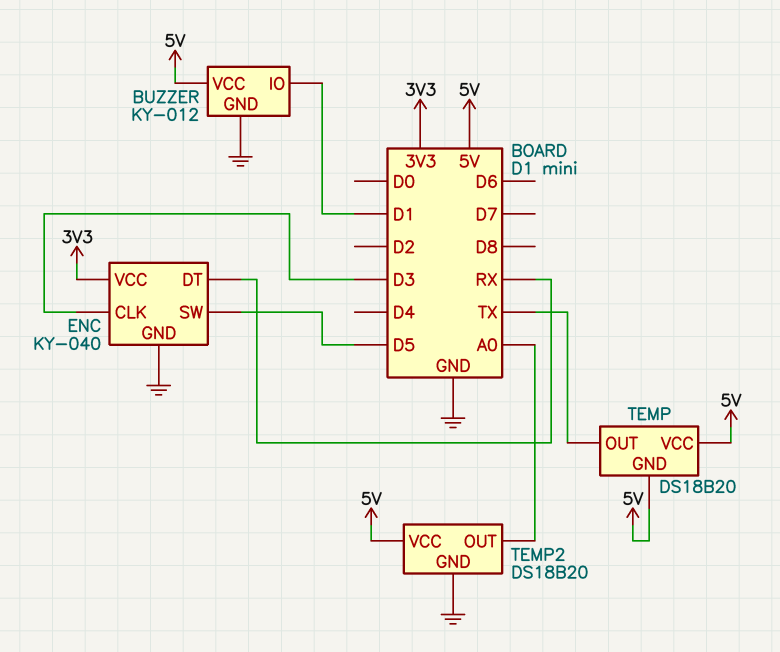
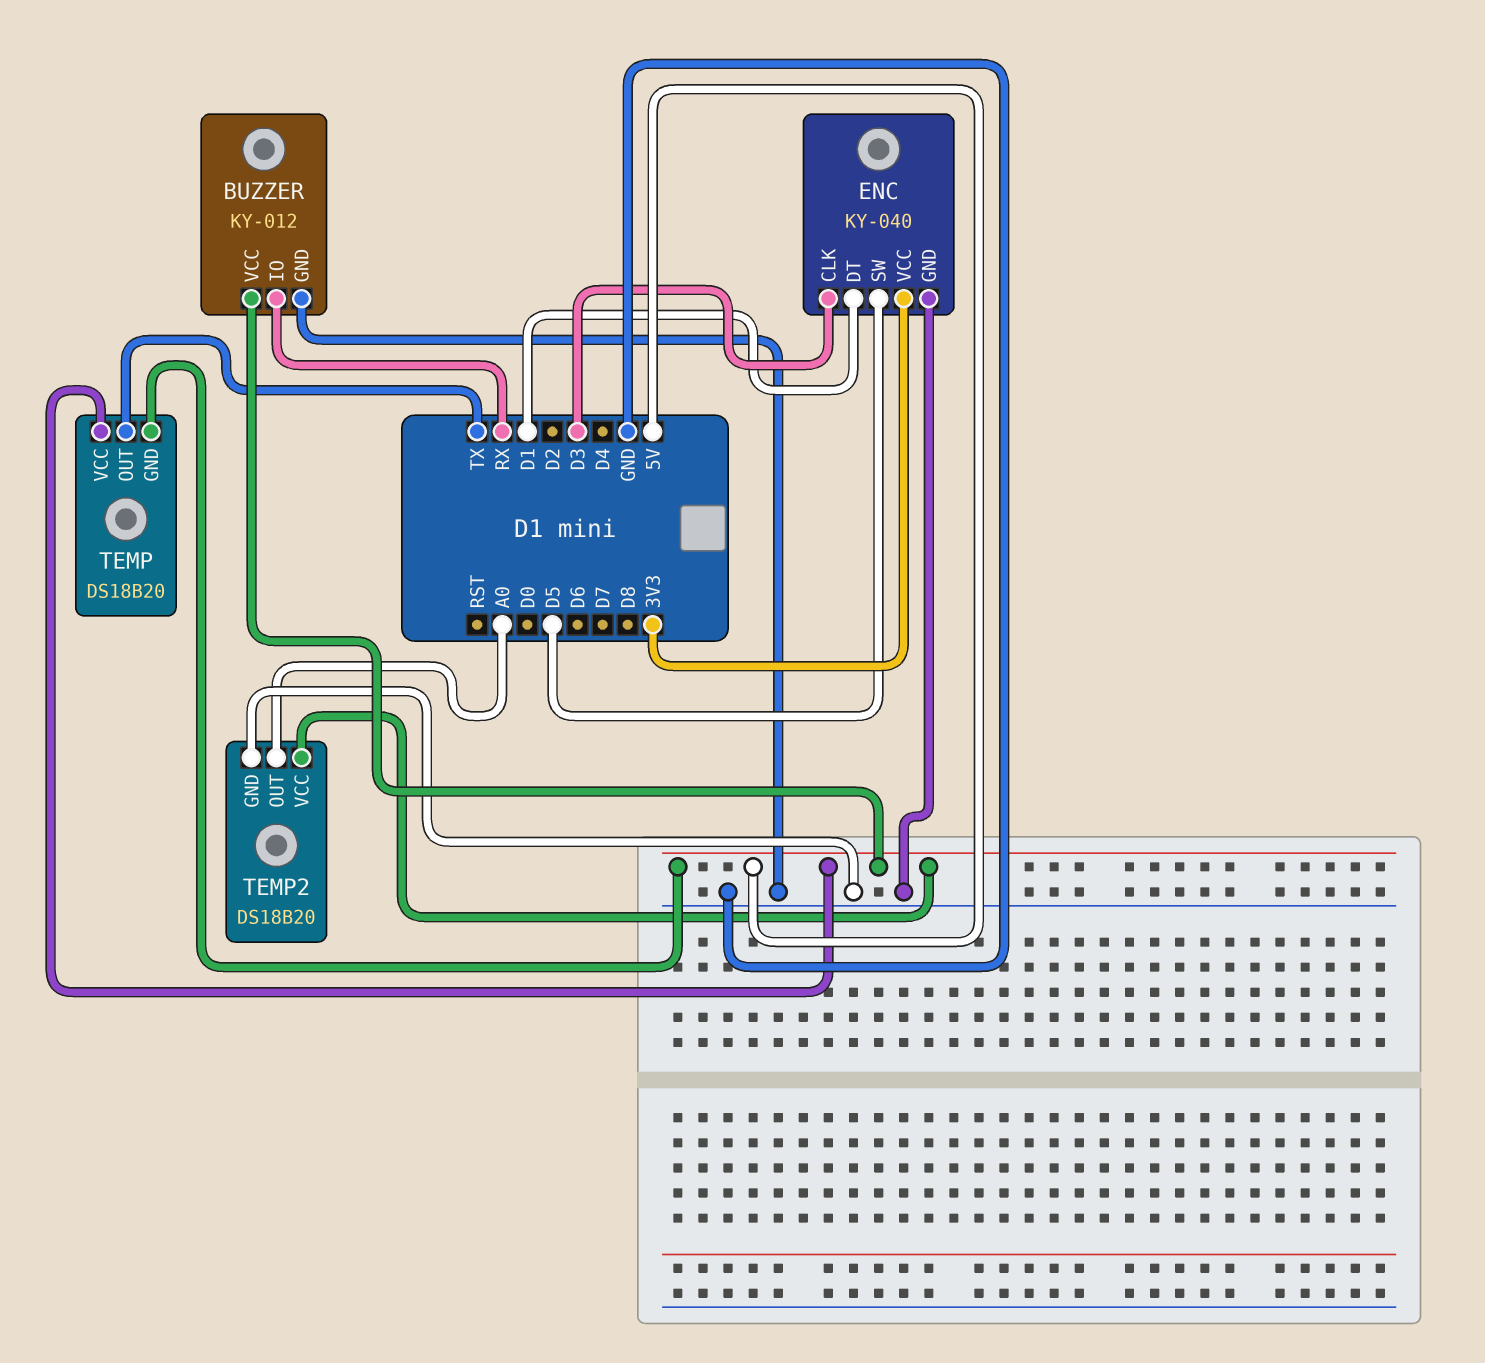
BUZZER pin IO: D1 -> RX
ENC pin DT: RX -> D1

